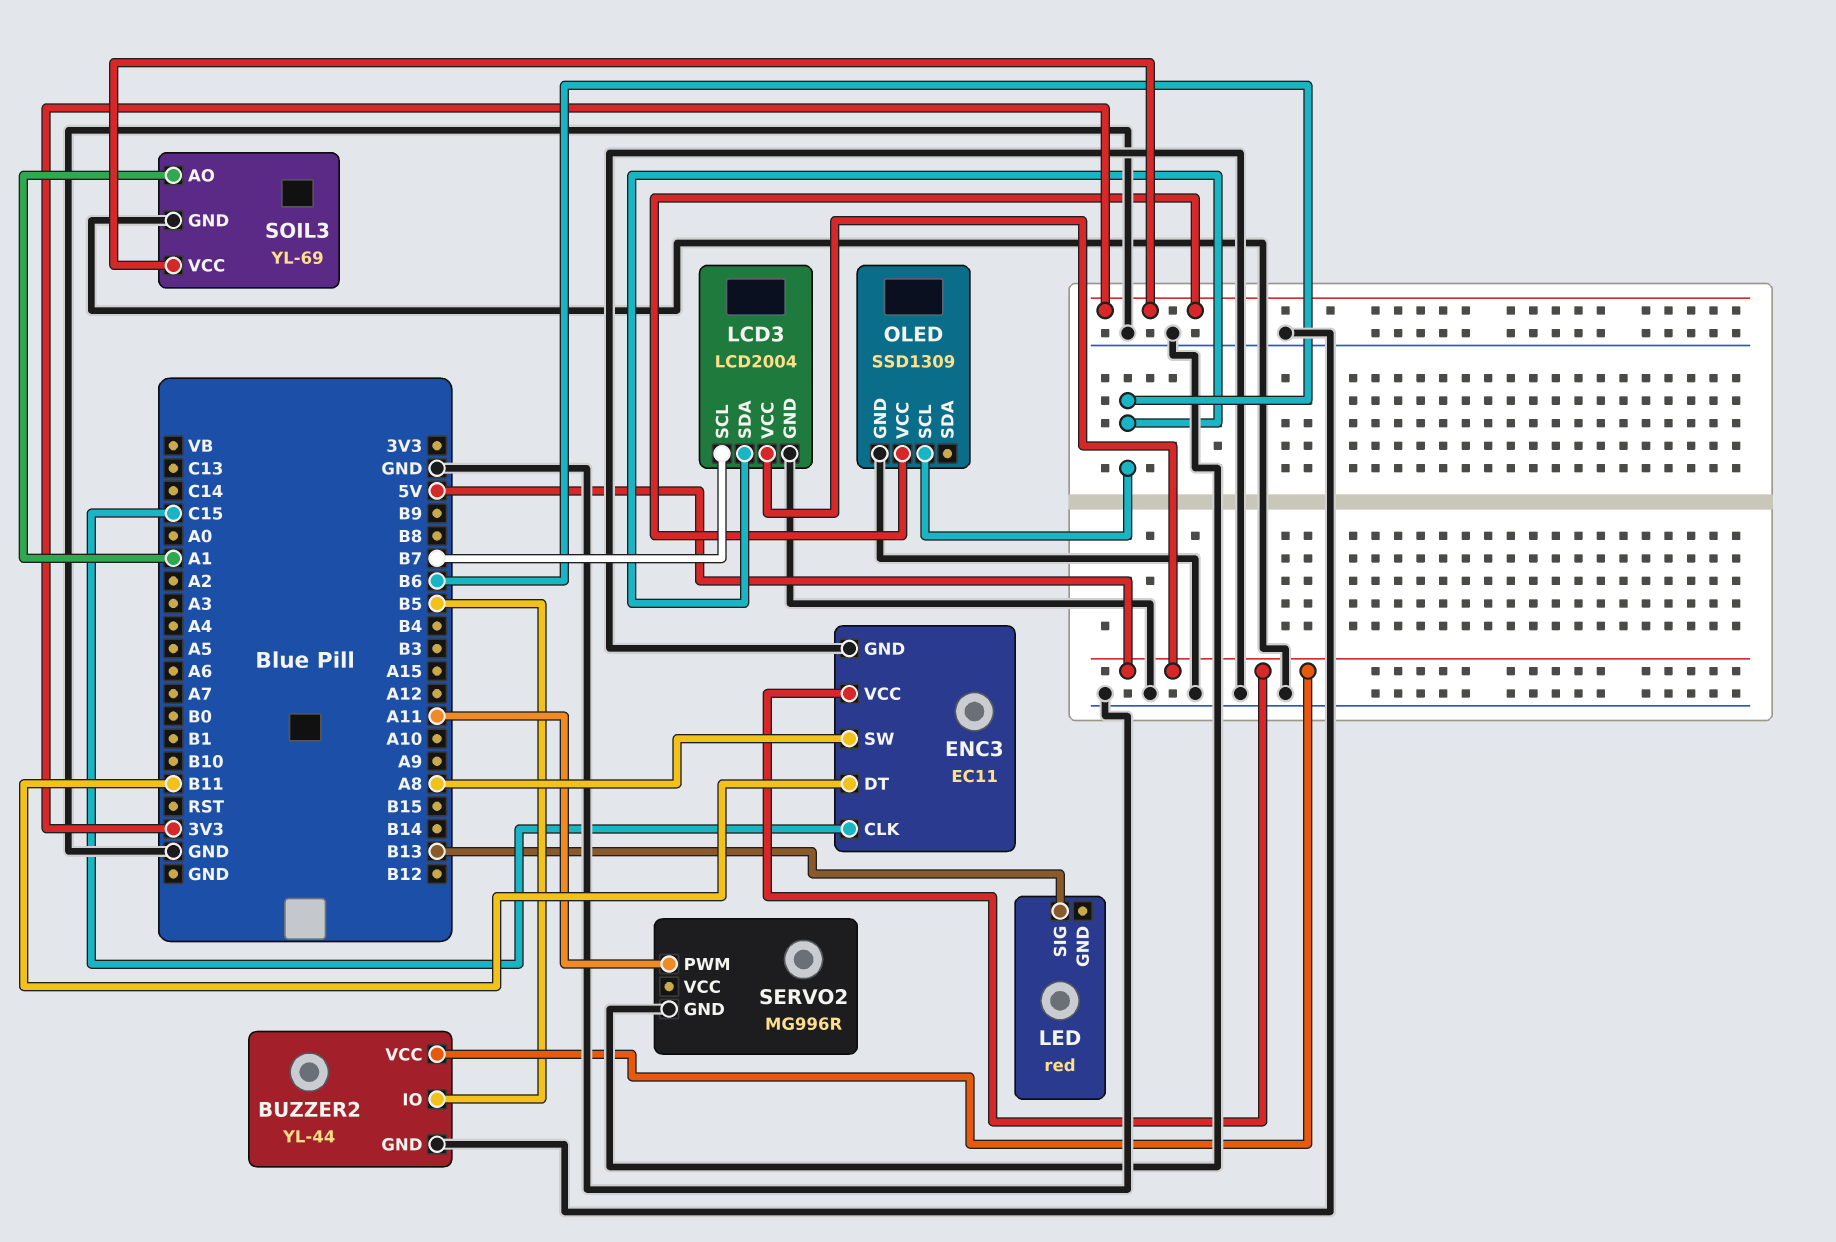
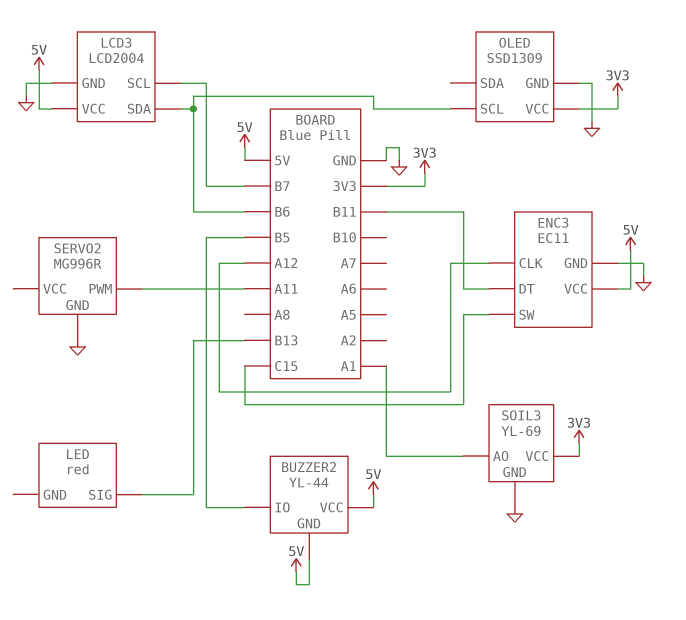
BUZZER2 pin GND: GND -> 5V
ENC3 pin CLK: C15 -> A12
ENC3 pin SW: A8 -> C15

